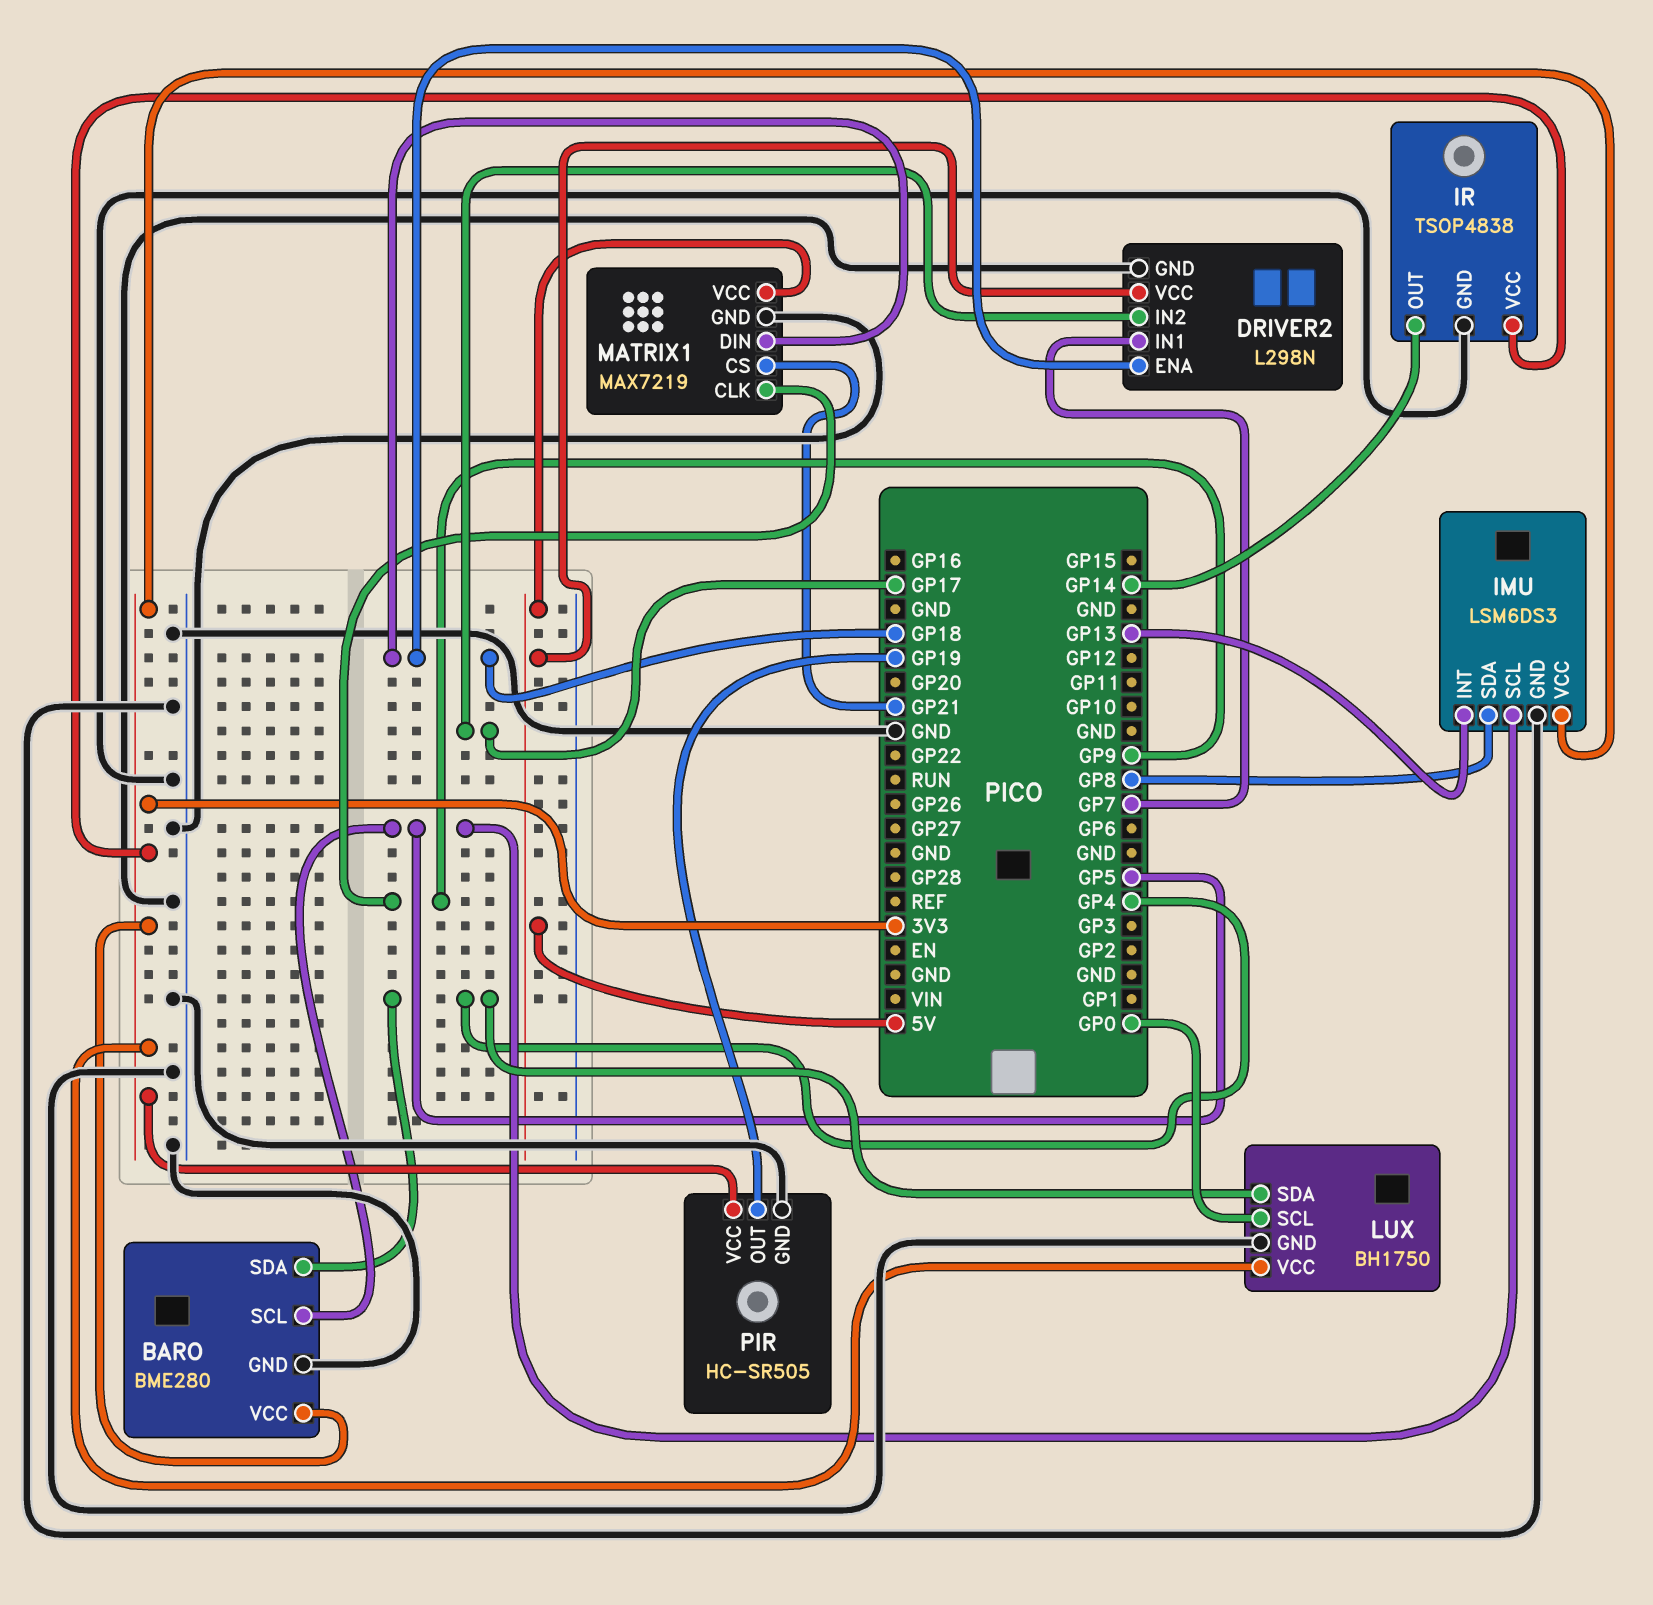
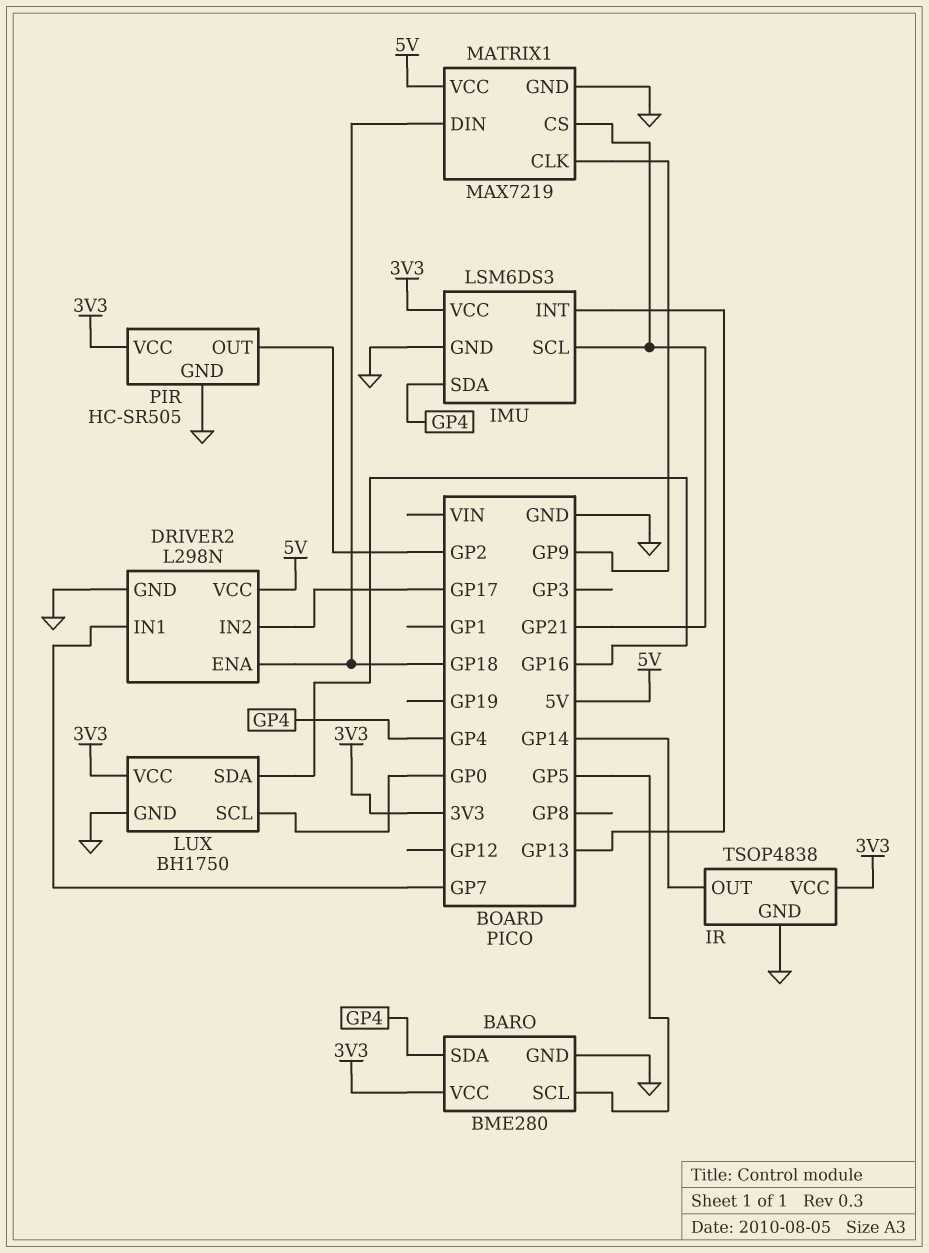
IMU pin SCL: GP5 -> GP21
IMU pin SDA: GP8 -> GP4
LUX pin SDA: GP4 -> GP16
PIR pin OUT: GP19 -> GP2

